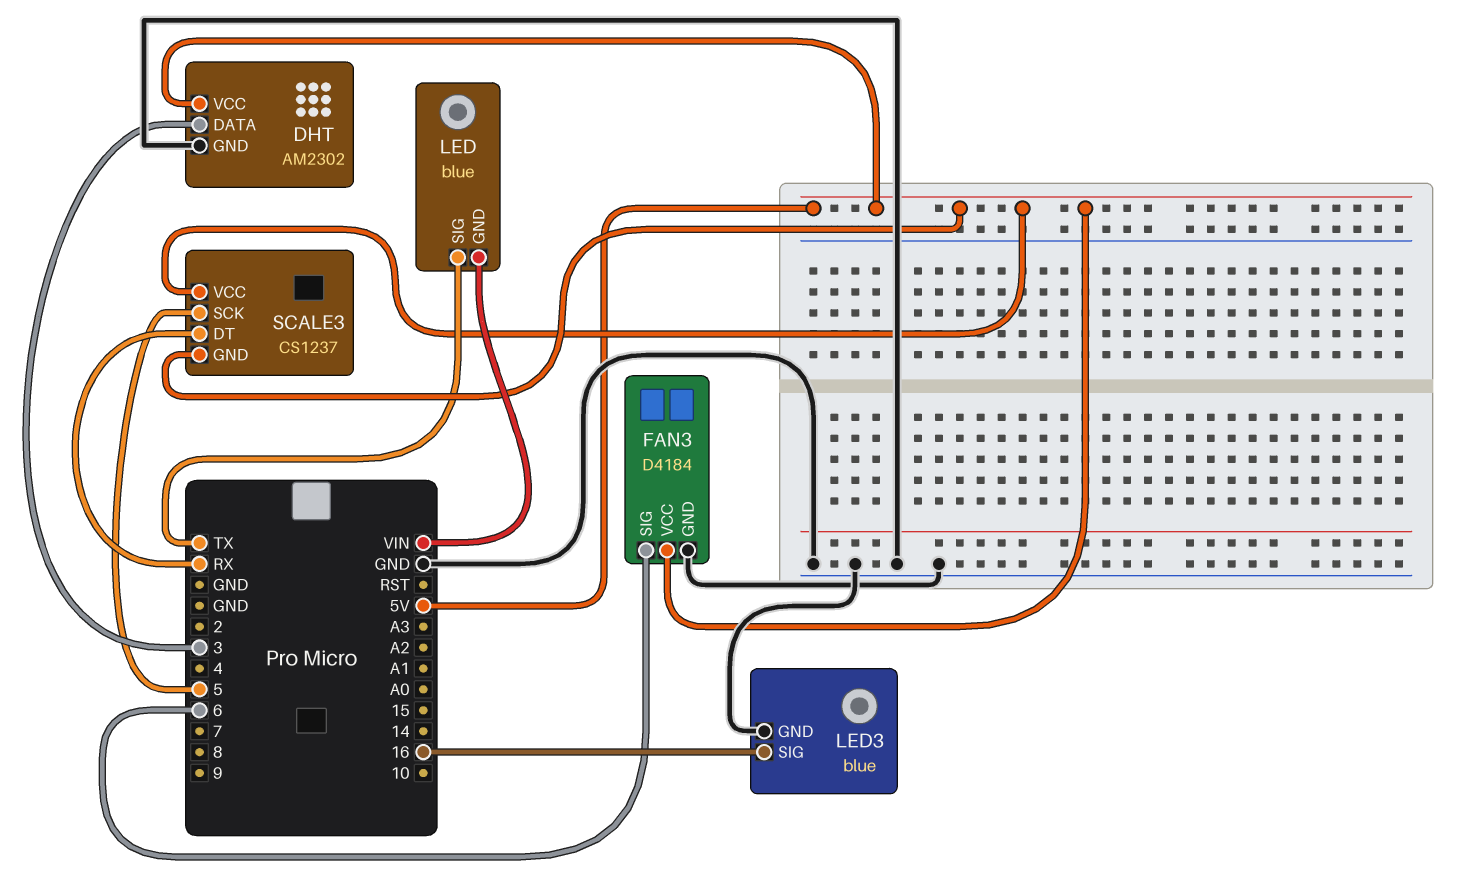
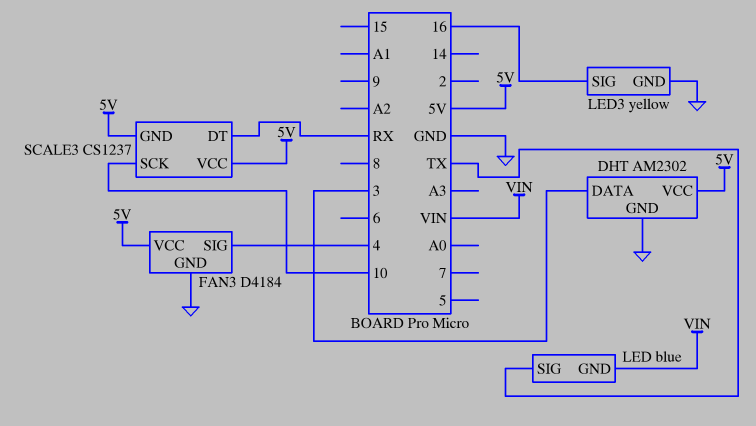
FAN3 pin SIG: 6 -> 4
LED3: blue -> yellow
SCALE3 pin SCK: 5 -> 10

